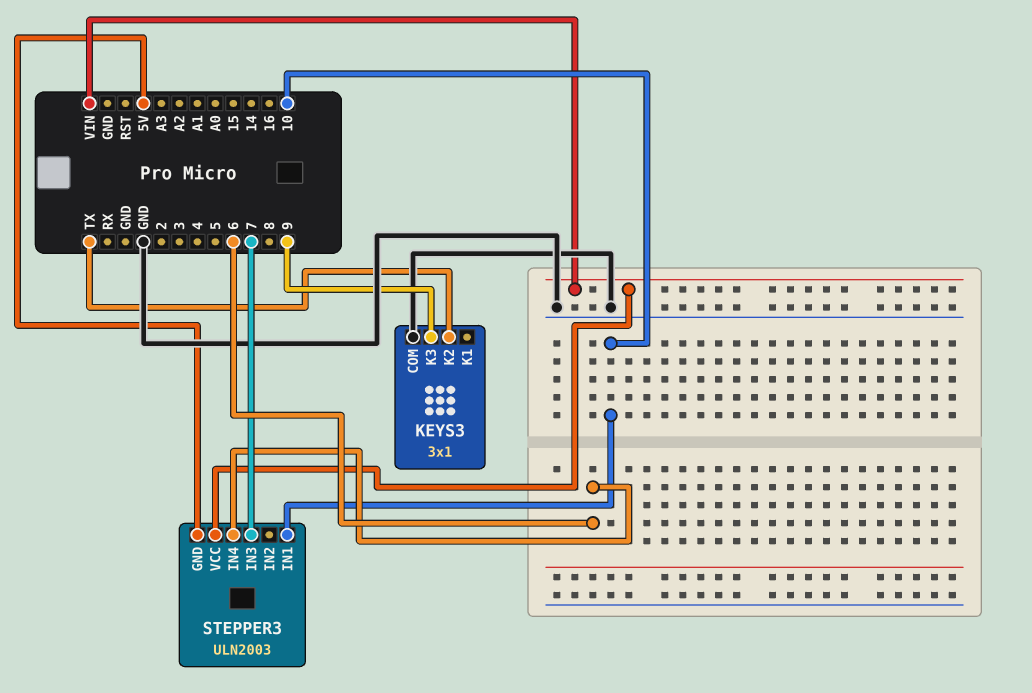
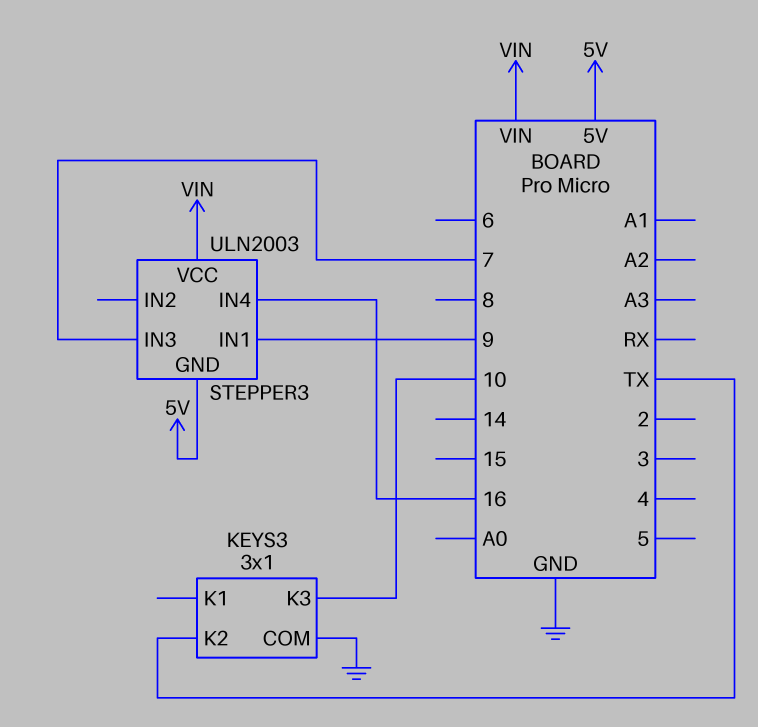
KEYS3 pin K3: 9 -> 10
STEPPER3 pin IN1: 10 -> 9
STEPPER3 pin IN4: 6 -> 16

